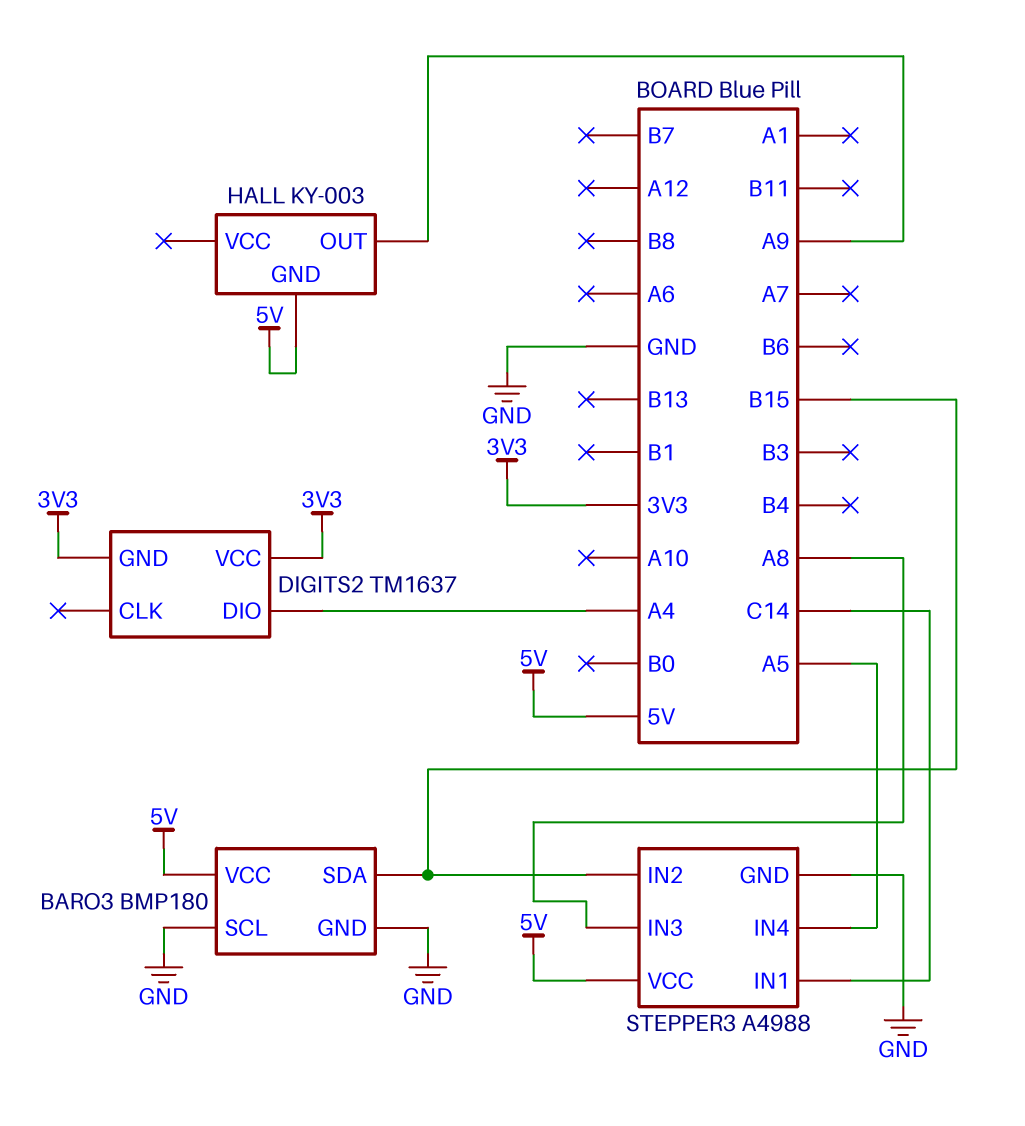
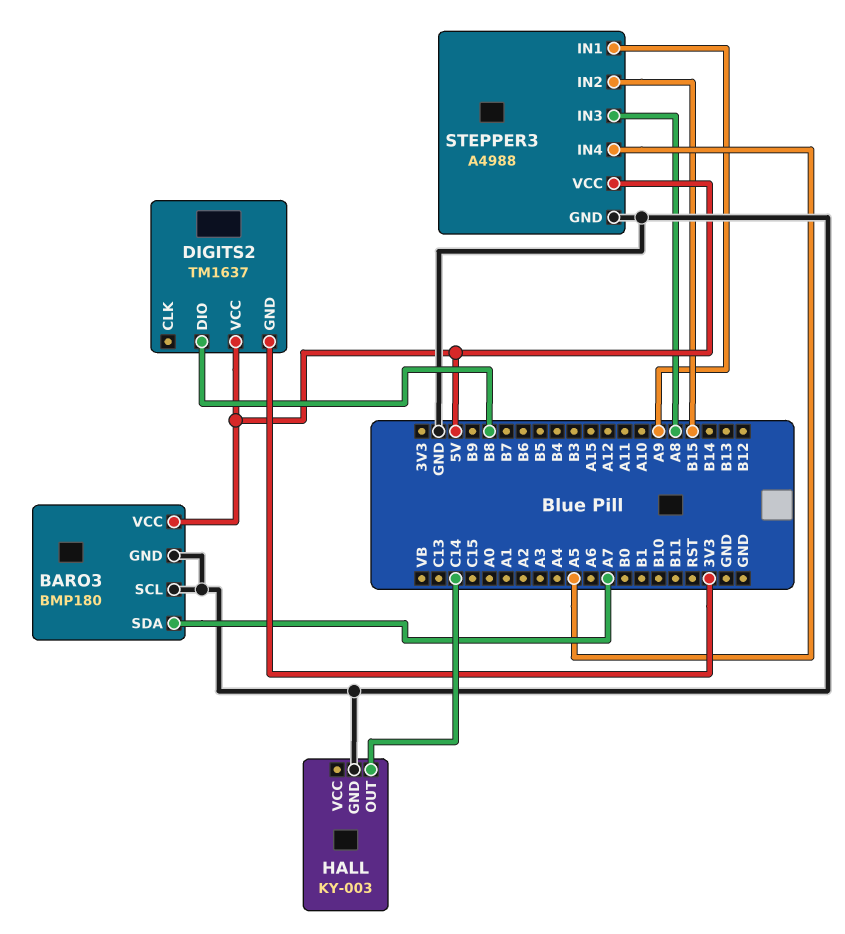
BARO3 pin SDA: B15 -> A7
DIGITS2 pin DIO: A4 -> B8
DIGITS2 pin VCC: 3V3 -> 5V
HALL pin GND: 5V -> GND
HALL pin OUT: A9 -> C14
STEPPER3 pin IN1: C14 -> A9

